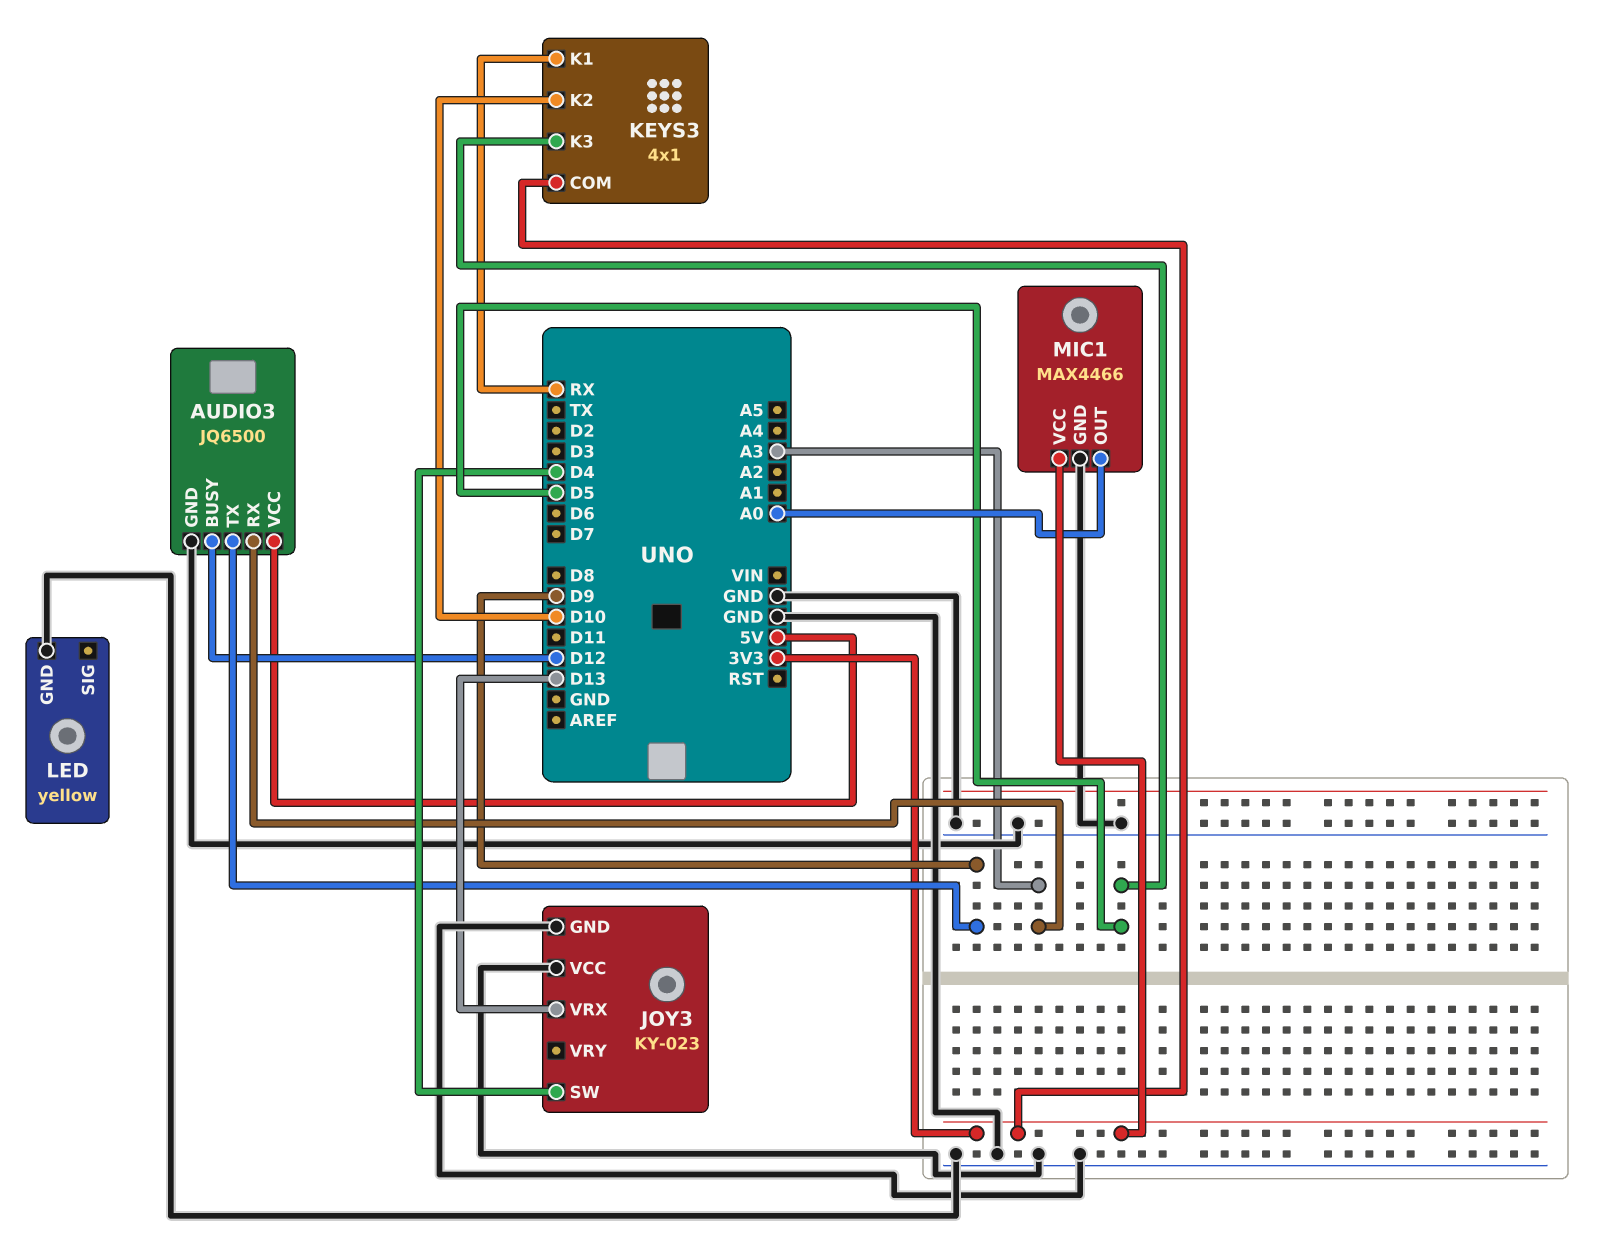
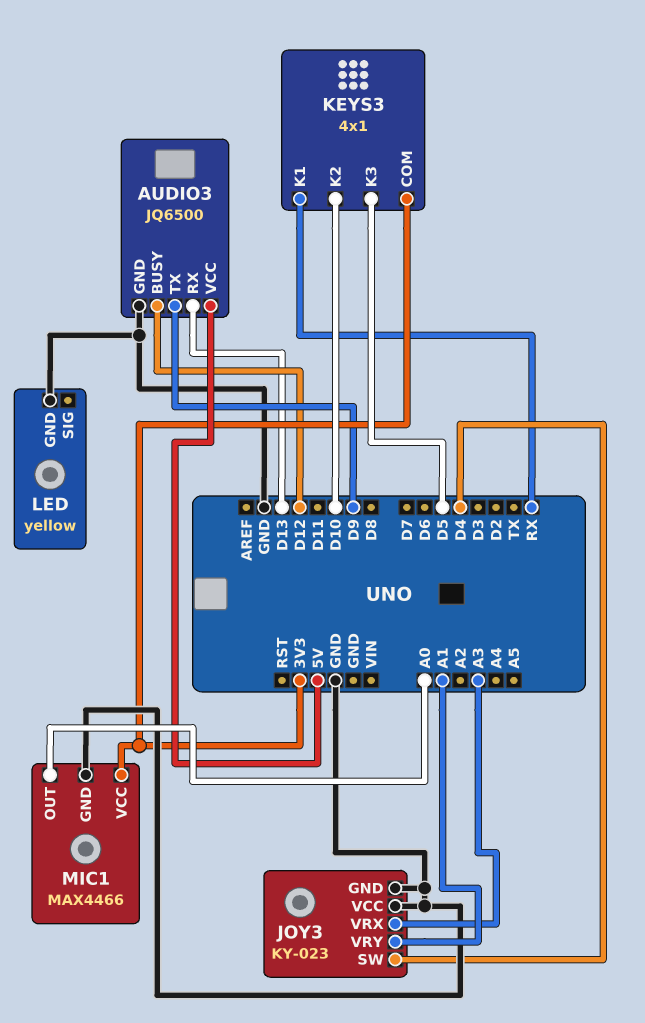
AUDIO3 pin RX: A3 -> D13
JOY3 pin VRX: D13 -> A3
JOY3 pin VRY: none -> A1

